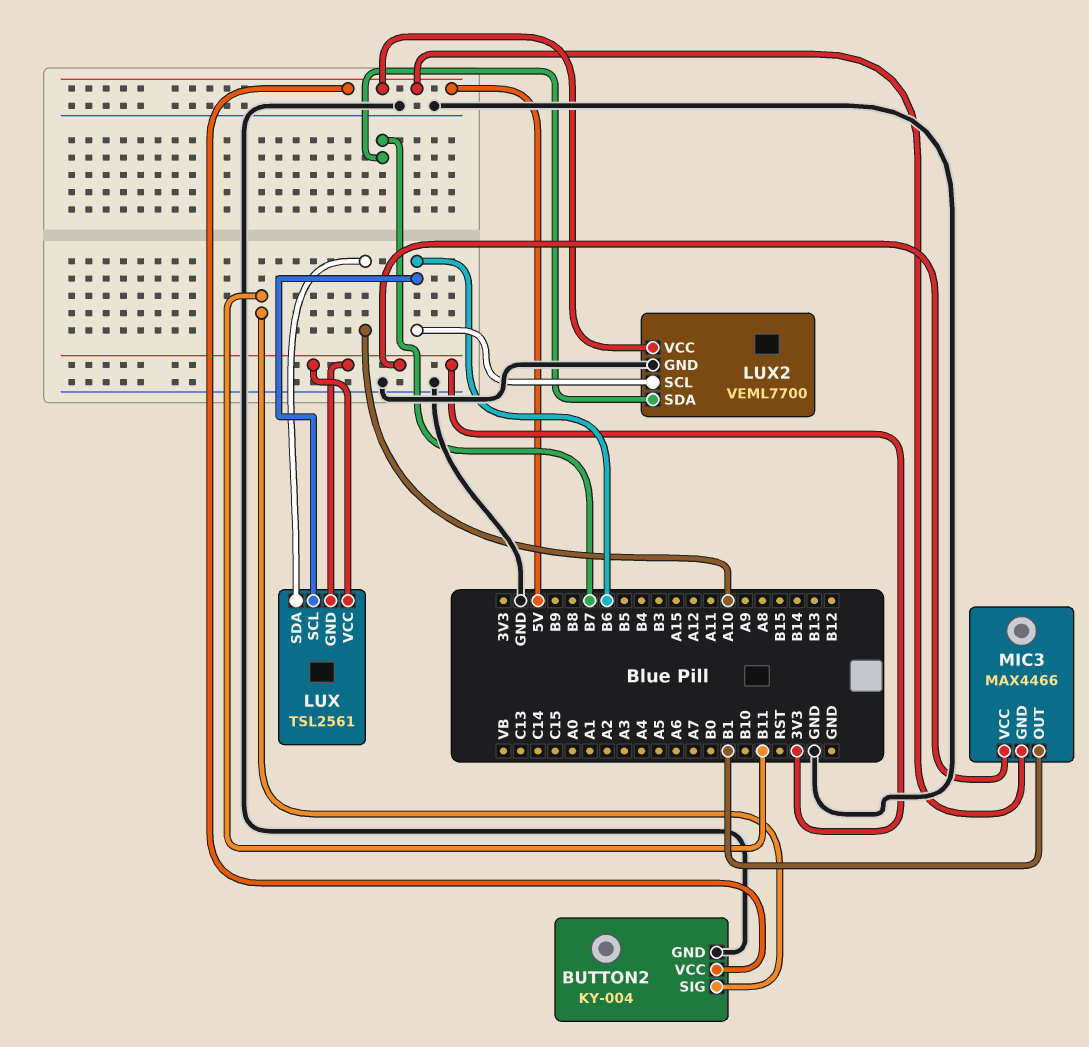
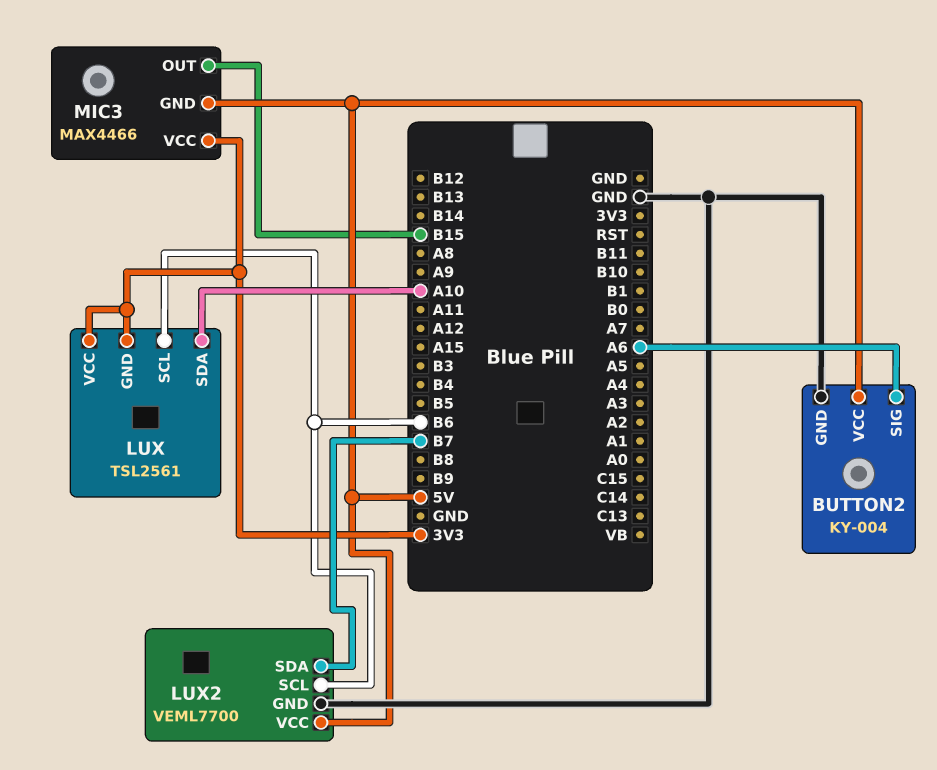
BUTTON2 pin SIG: B11 -> A6
MIC3 pin OUT: B1 -> B15

